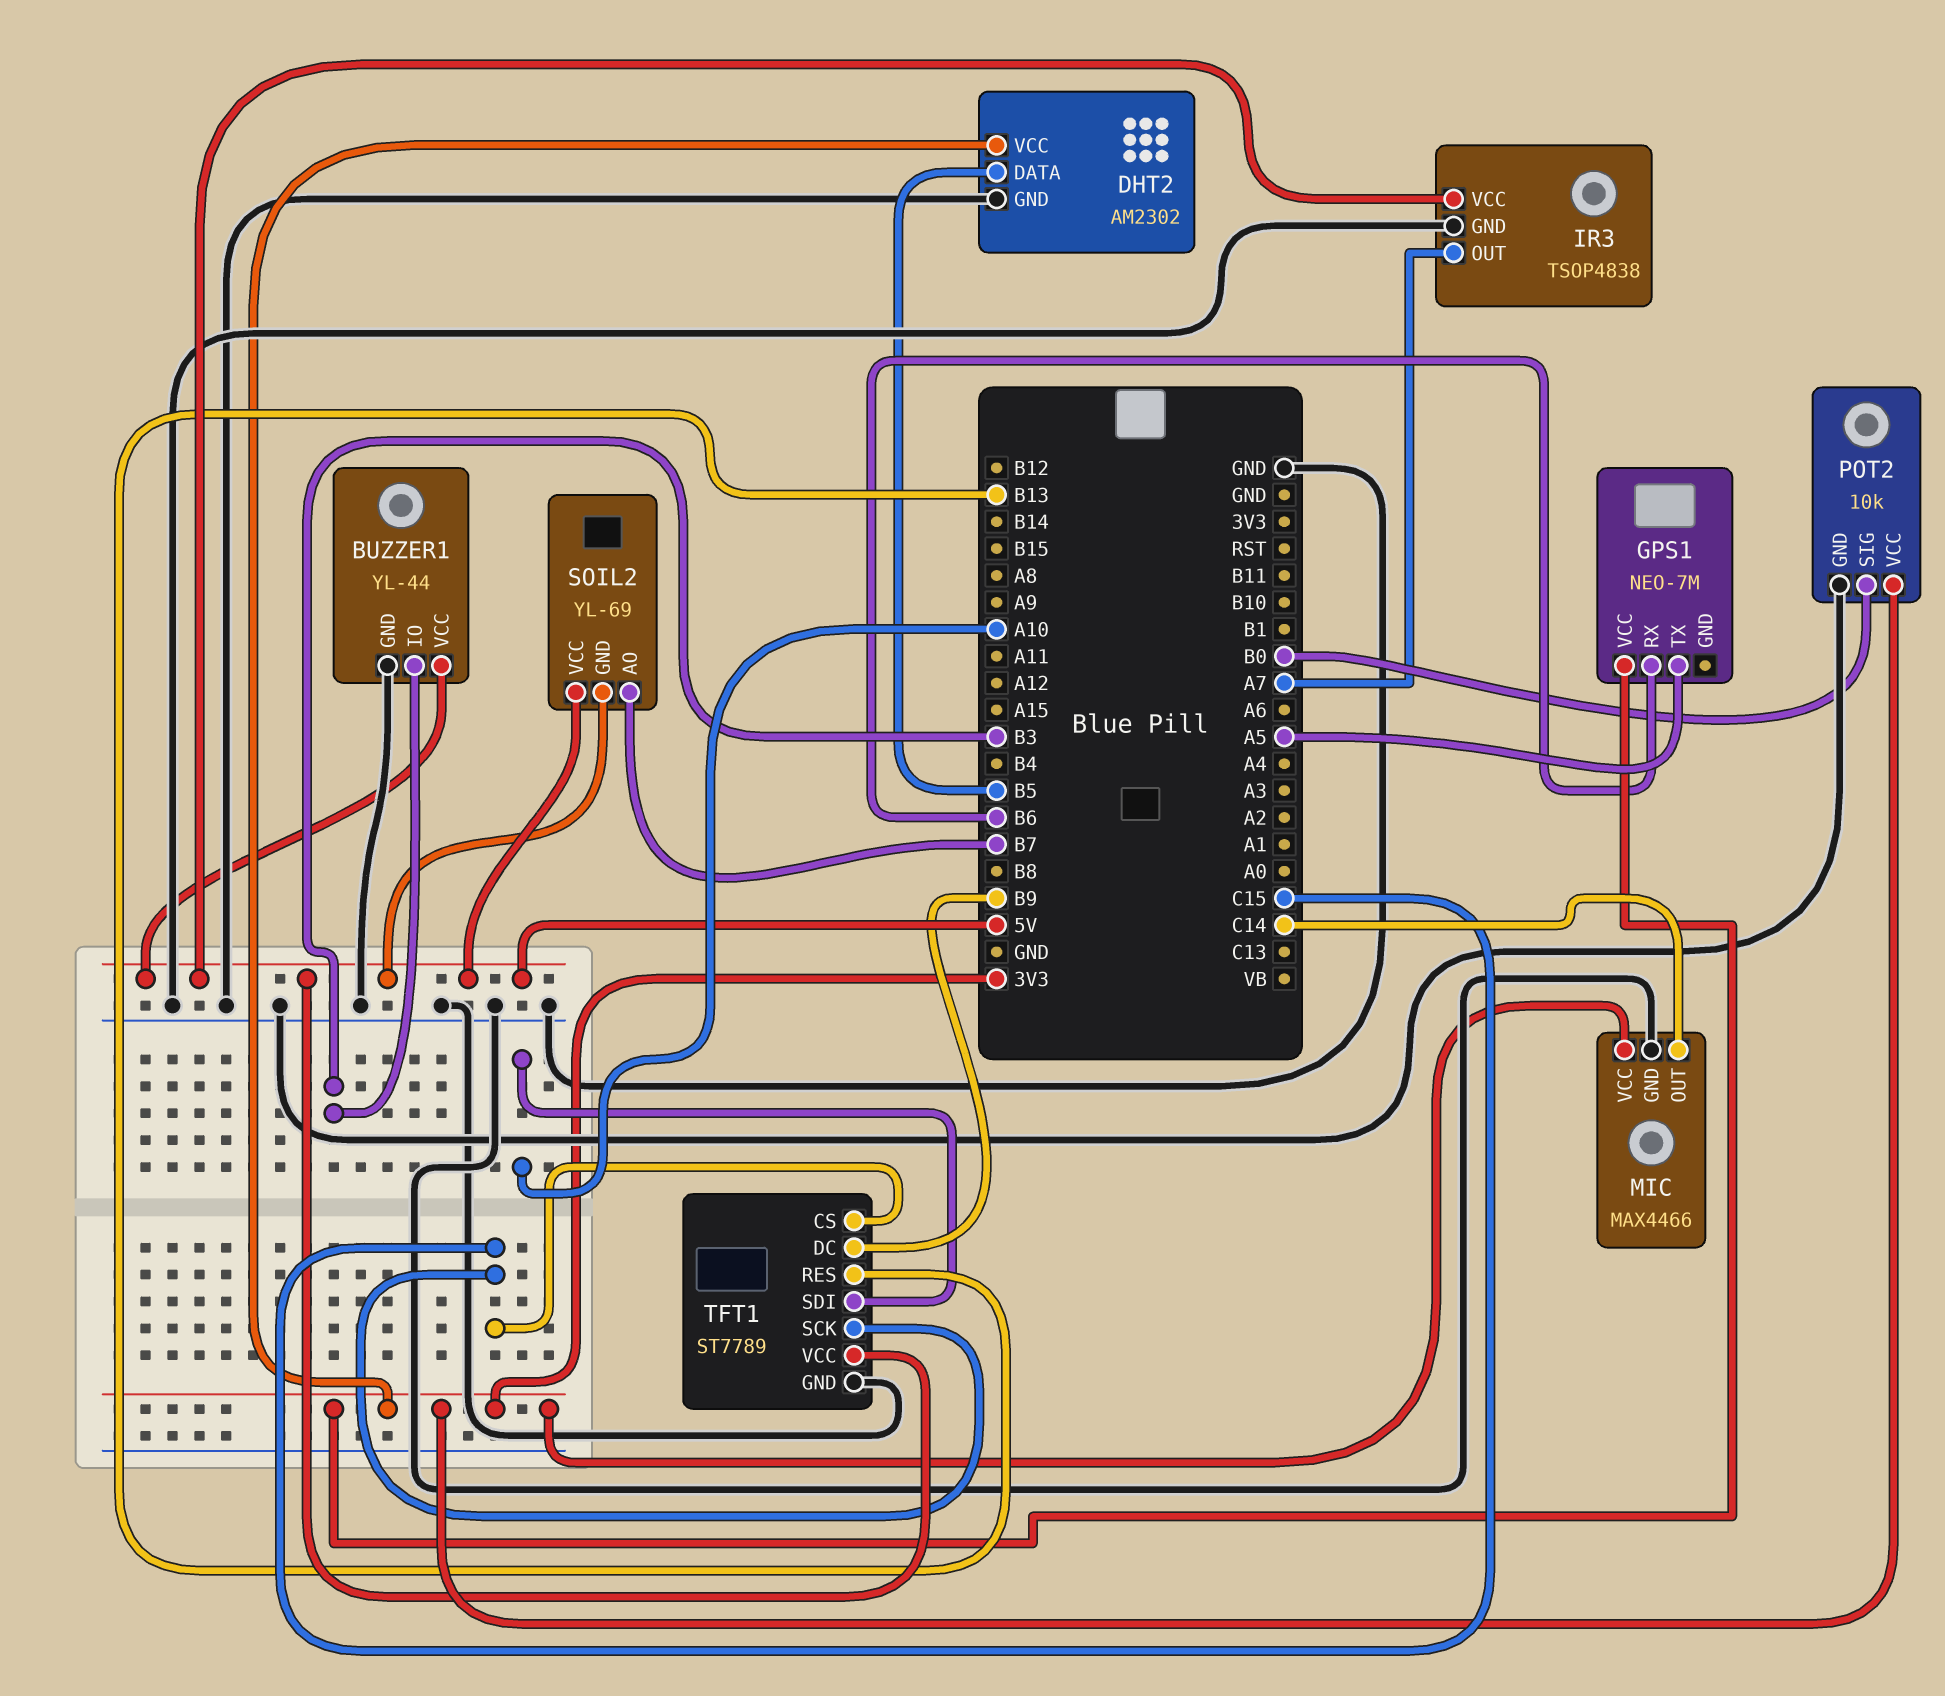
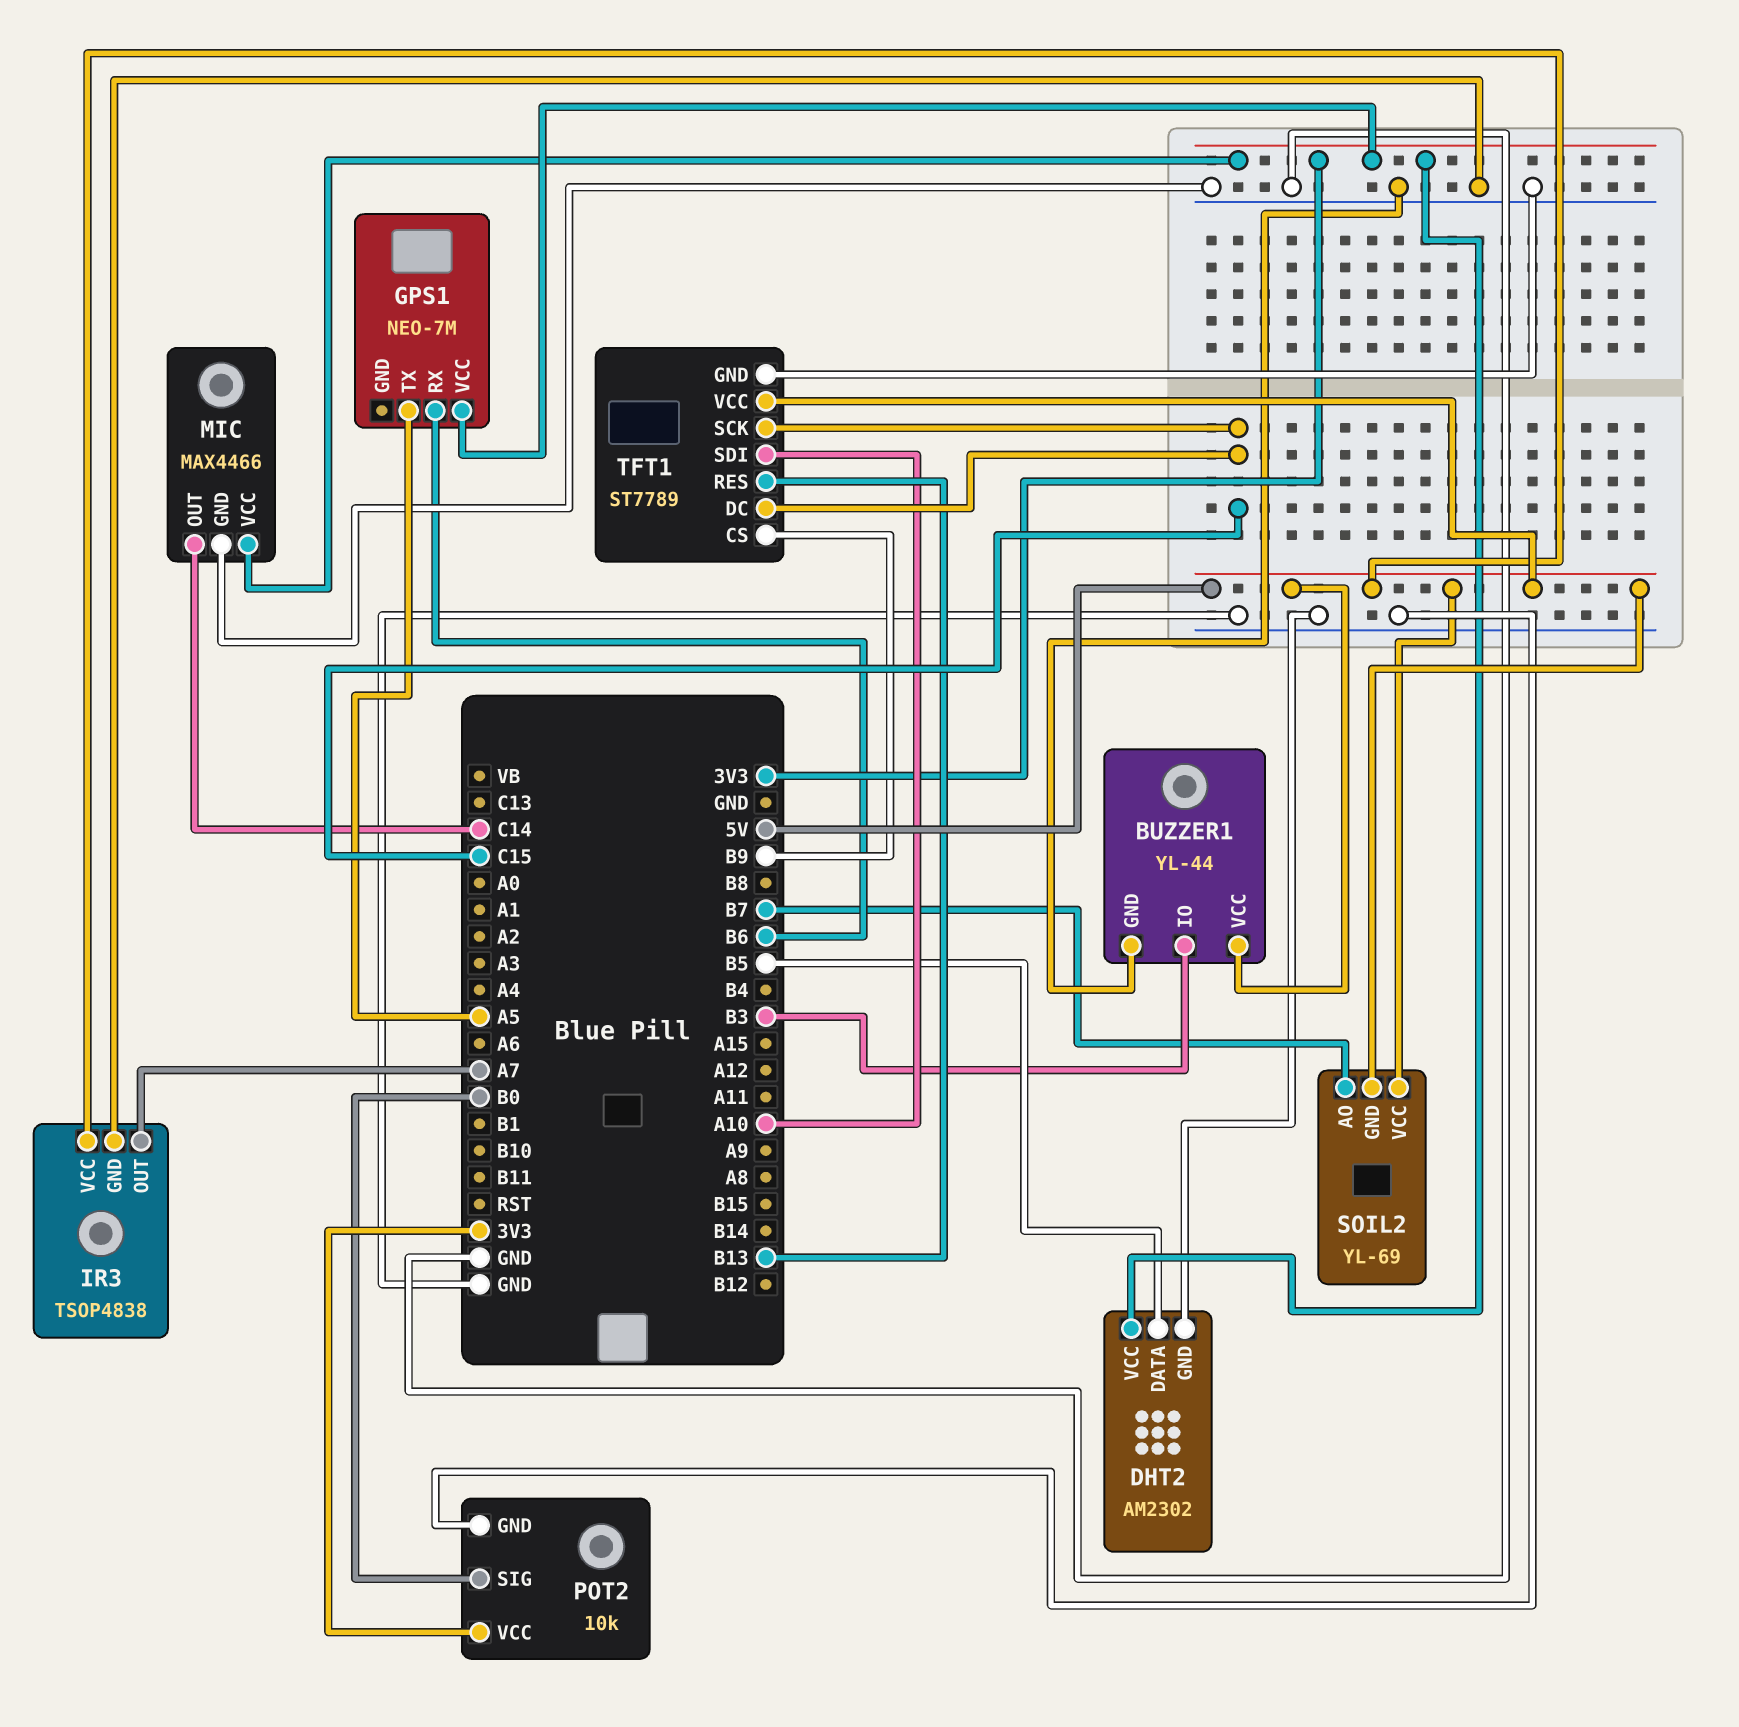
TFT1 pin CS: C15 -> B9
TFT1 pin DC: B9 -> C15

